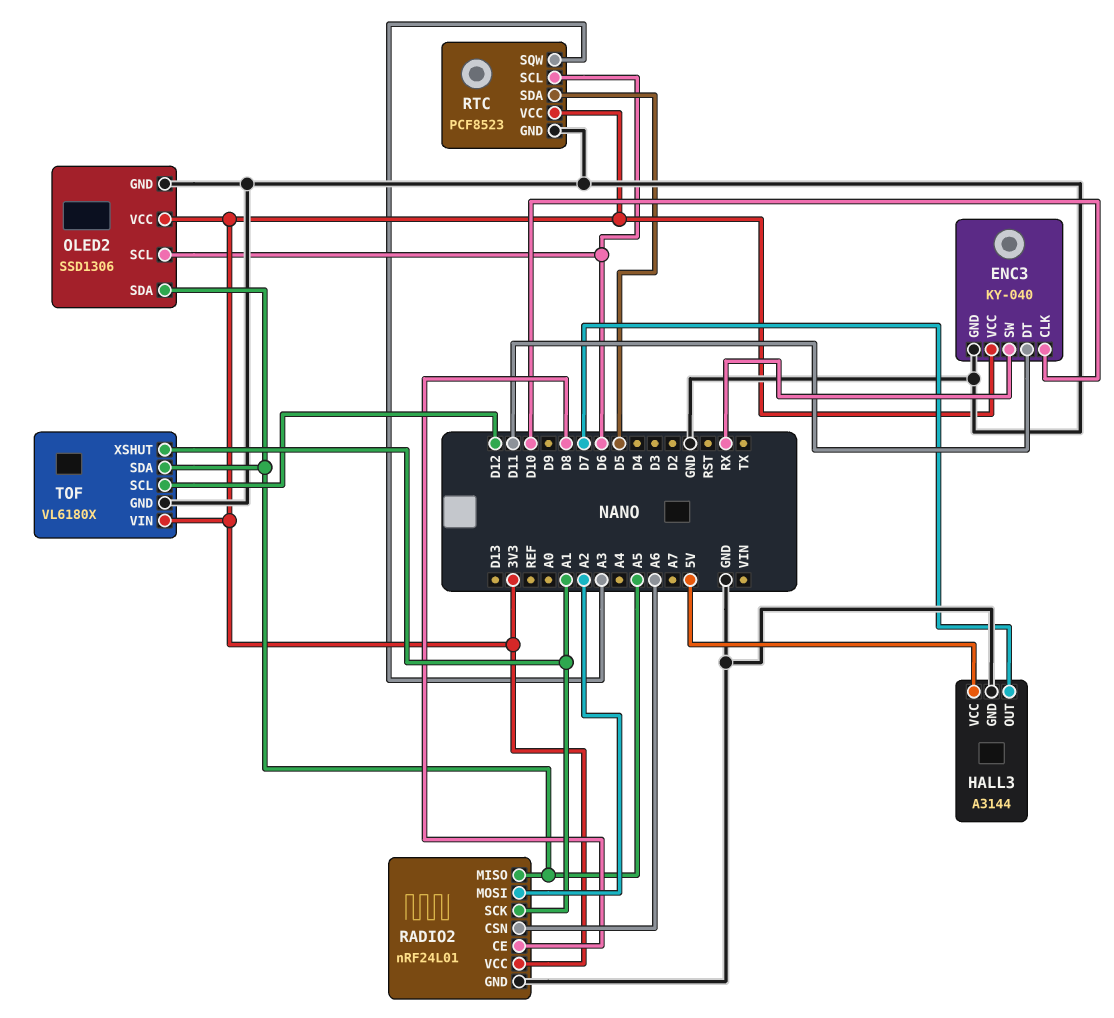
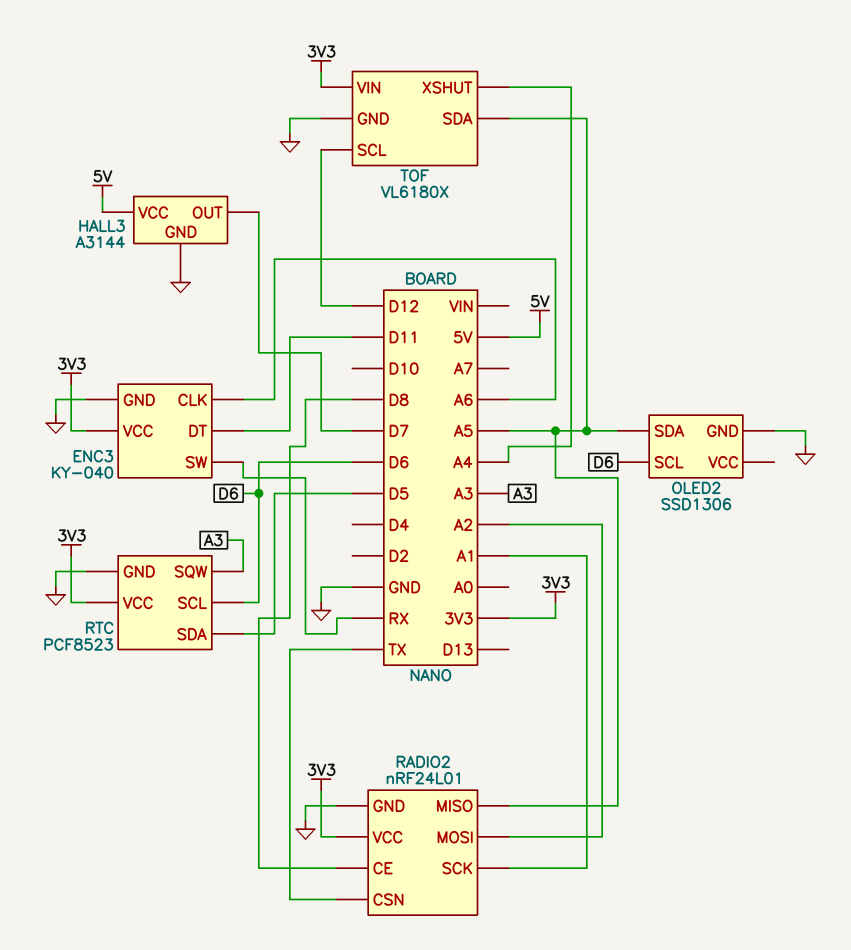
ENC3 pin CLK: D10 -> A6
OLED2 pin VCC: 3V3 -> none
RADIO2 pin CSN: A6 -> TX
TOF pin XSHUT: A1 -> A4

